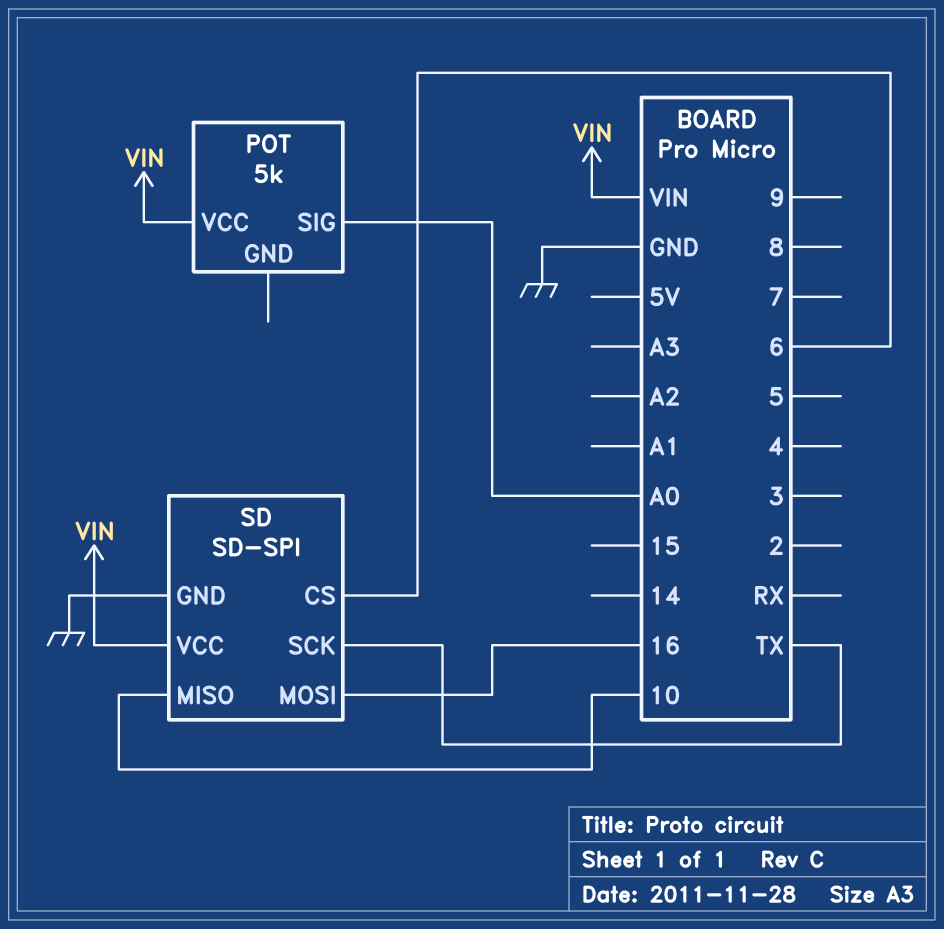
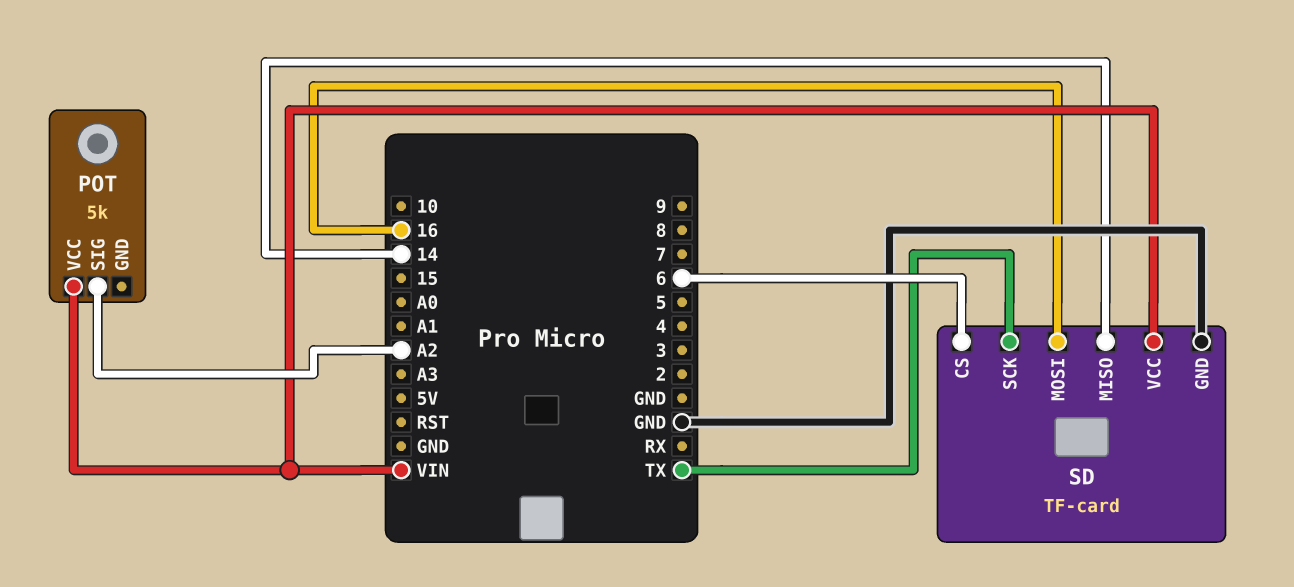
POT pin SIG: A0 -> A2
SD: SD-SPI -> TF-card
SD pin MISO: 10 -> 14

